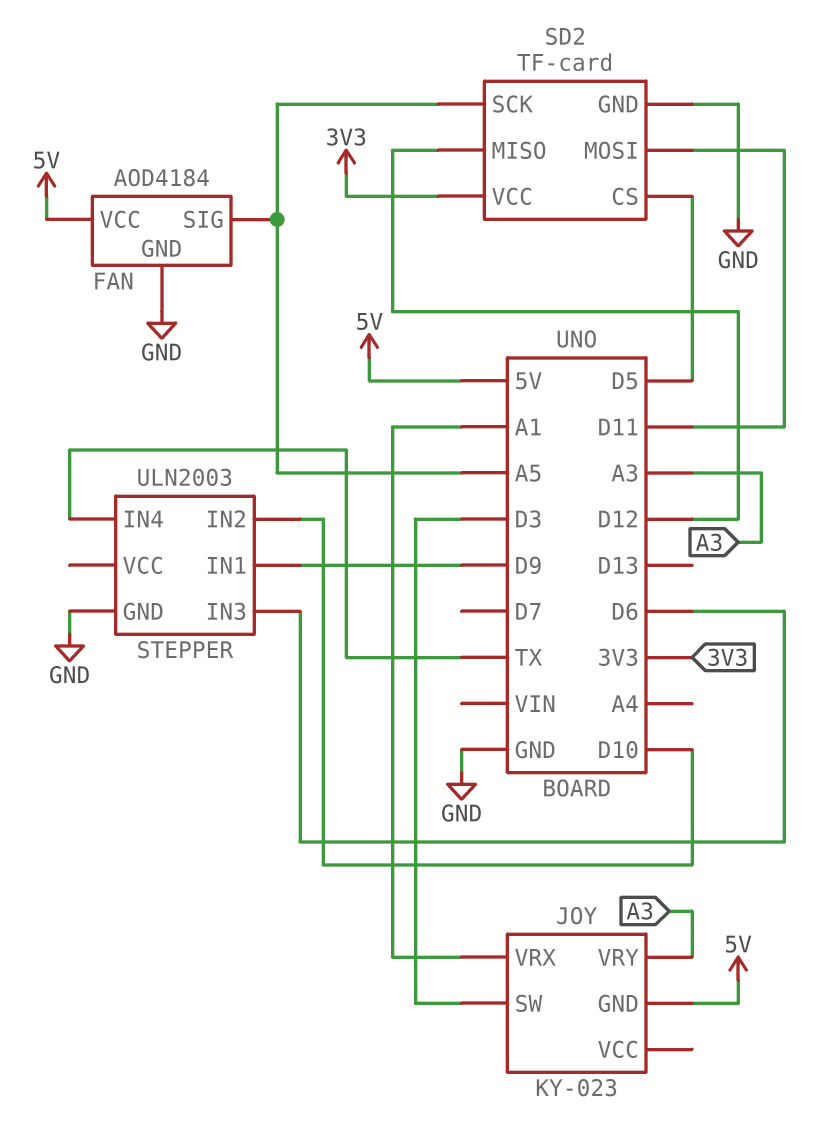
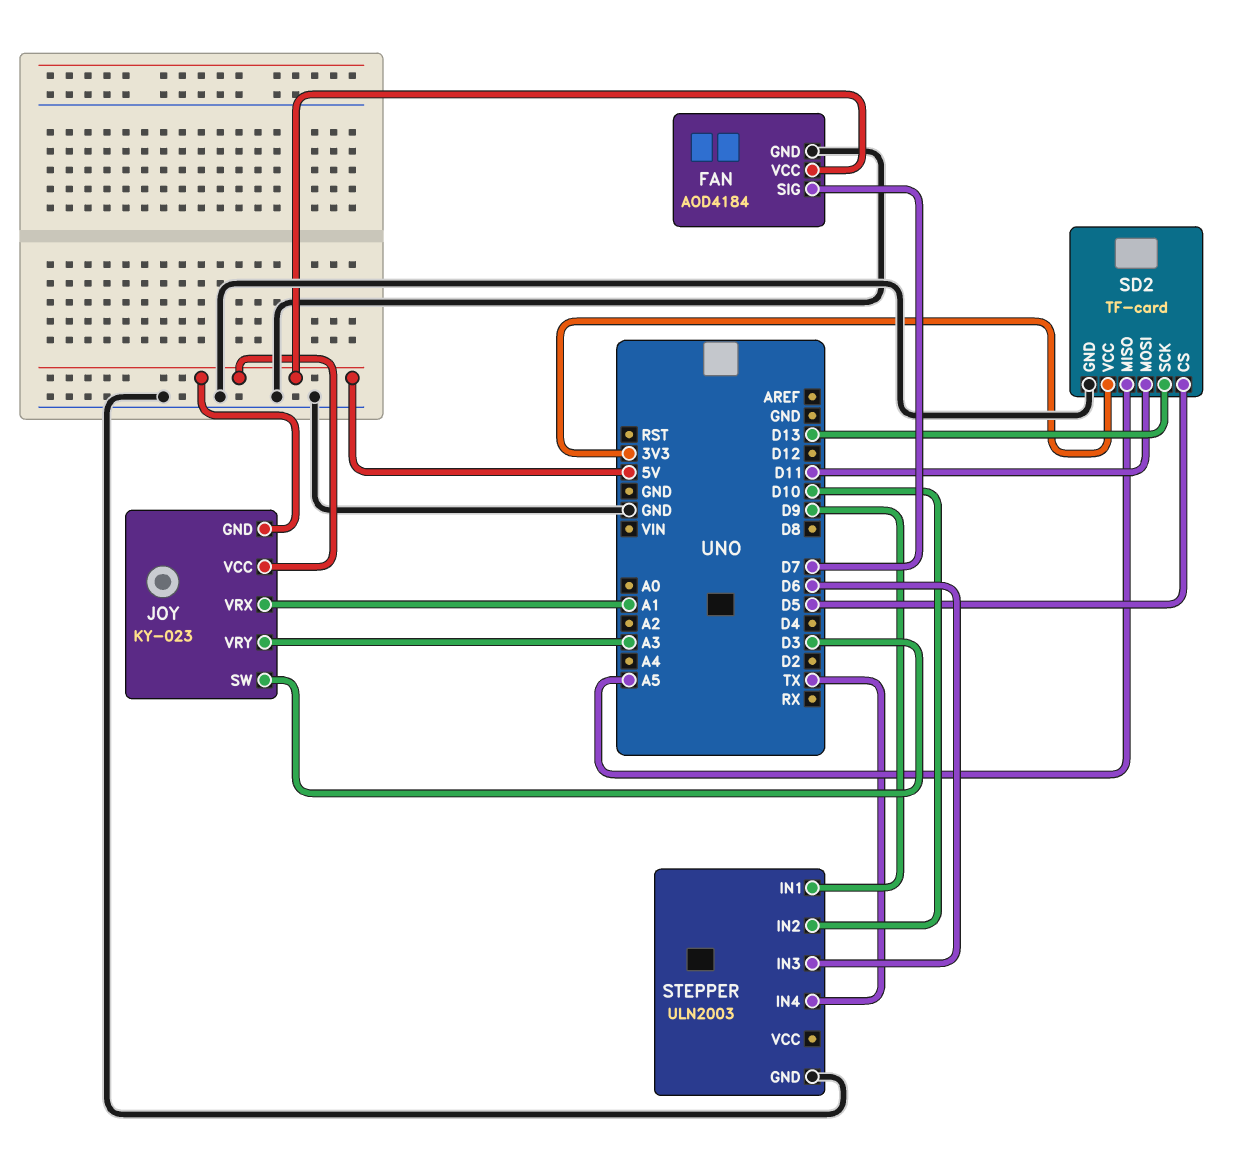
FAN pin SIG: A5 -> D7
JOY pin VCC: none -> 5V
SD2 pin MISO: D12 -> A5
SD2 pin SCK: A5 -> D13

